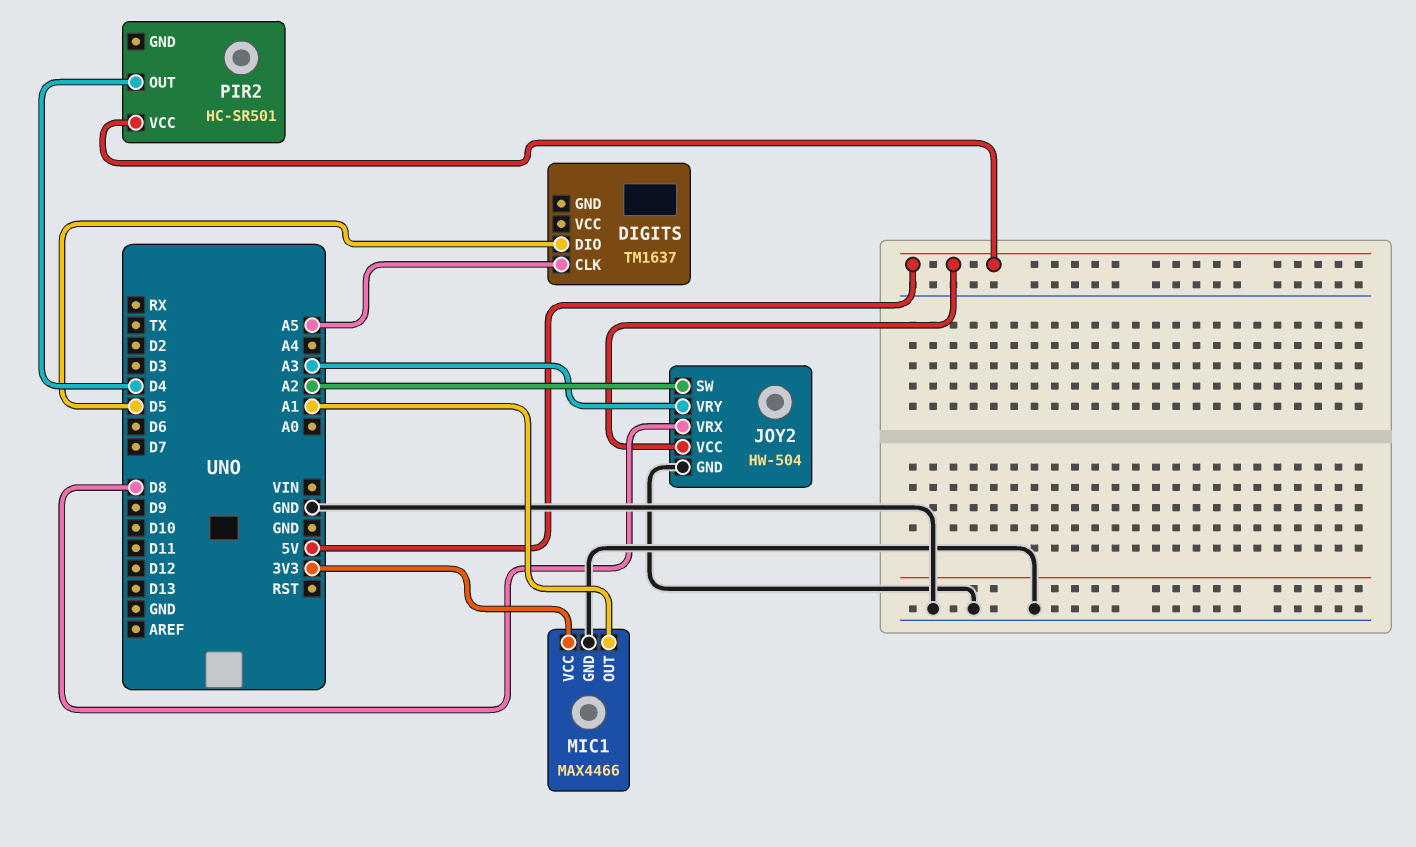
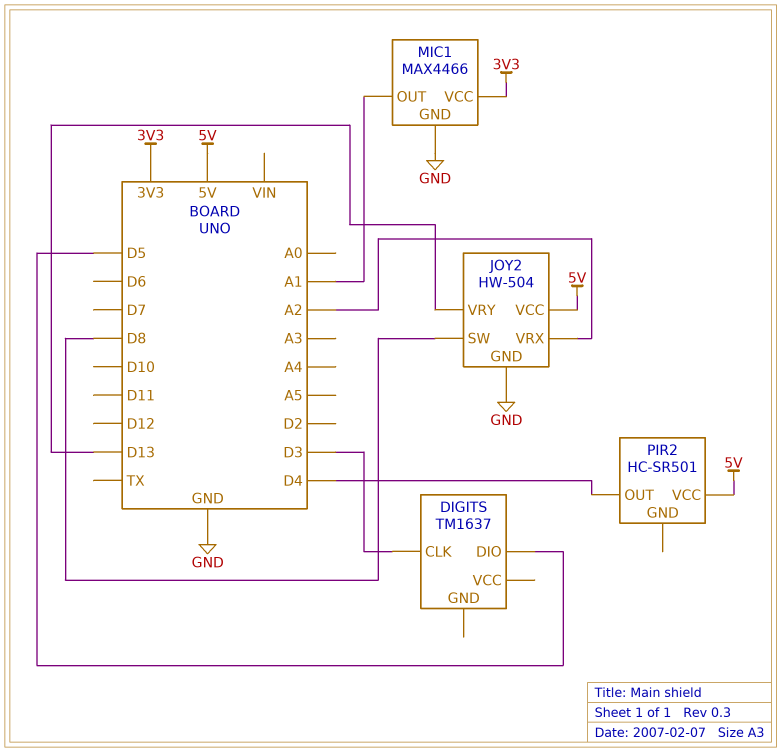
DIGITS pin CLK: A5 -> D3
JOY2 pin SW: A2 -> D8
JOY2 pin VRX: D8 -> A2
JOY2 pin VRY: A3 -> D13

